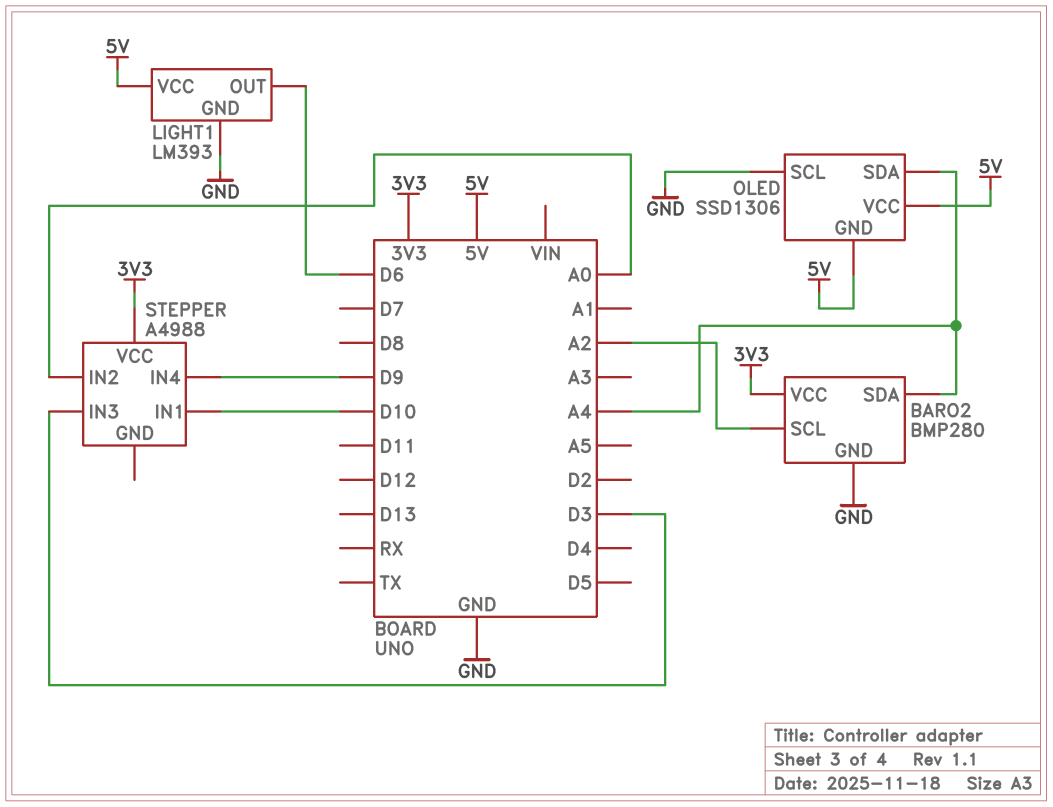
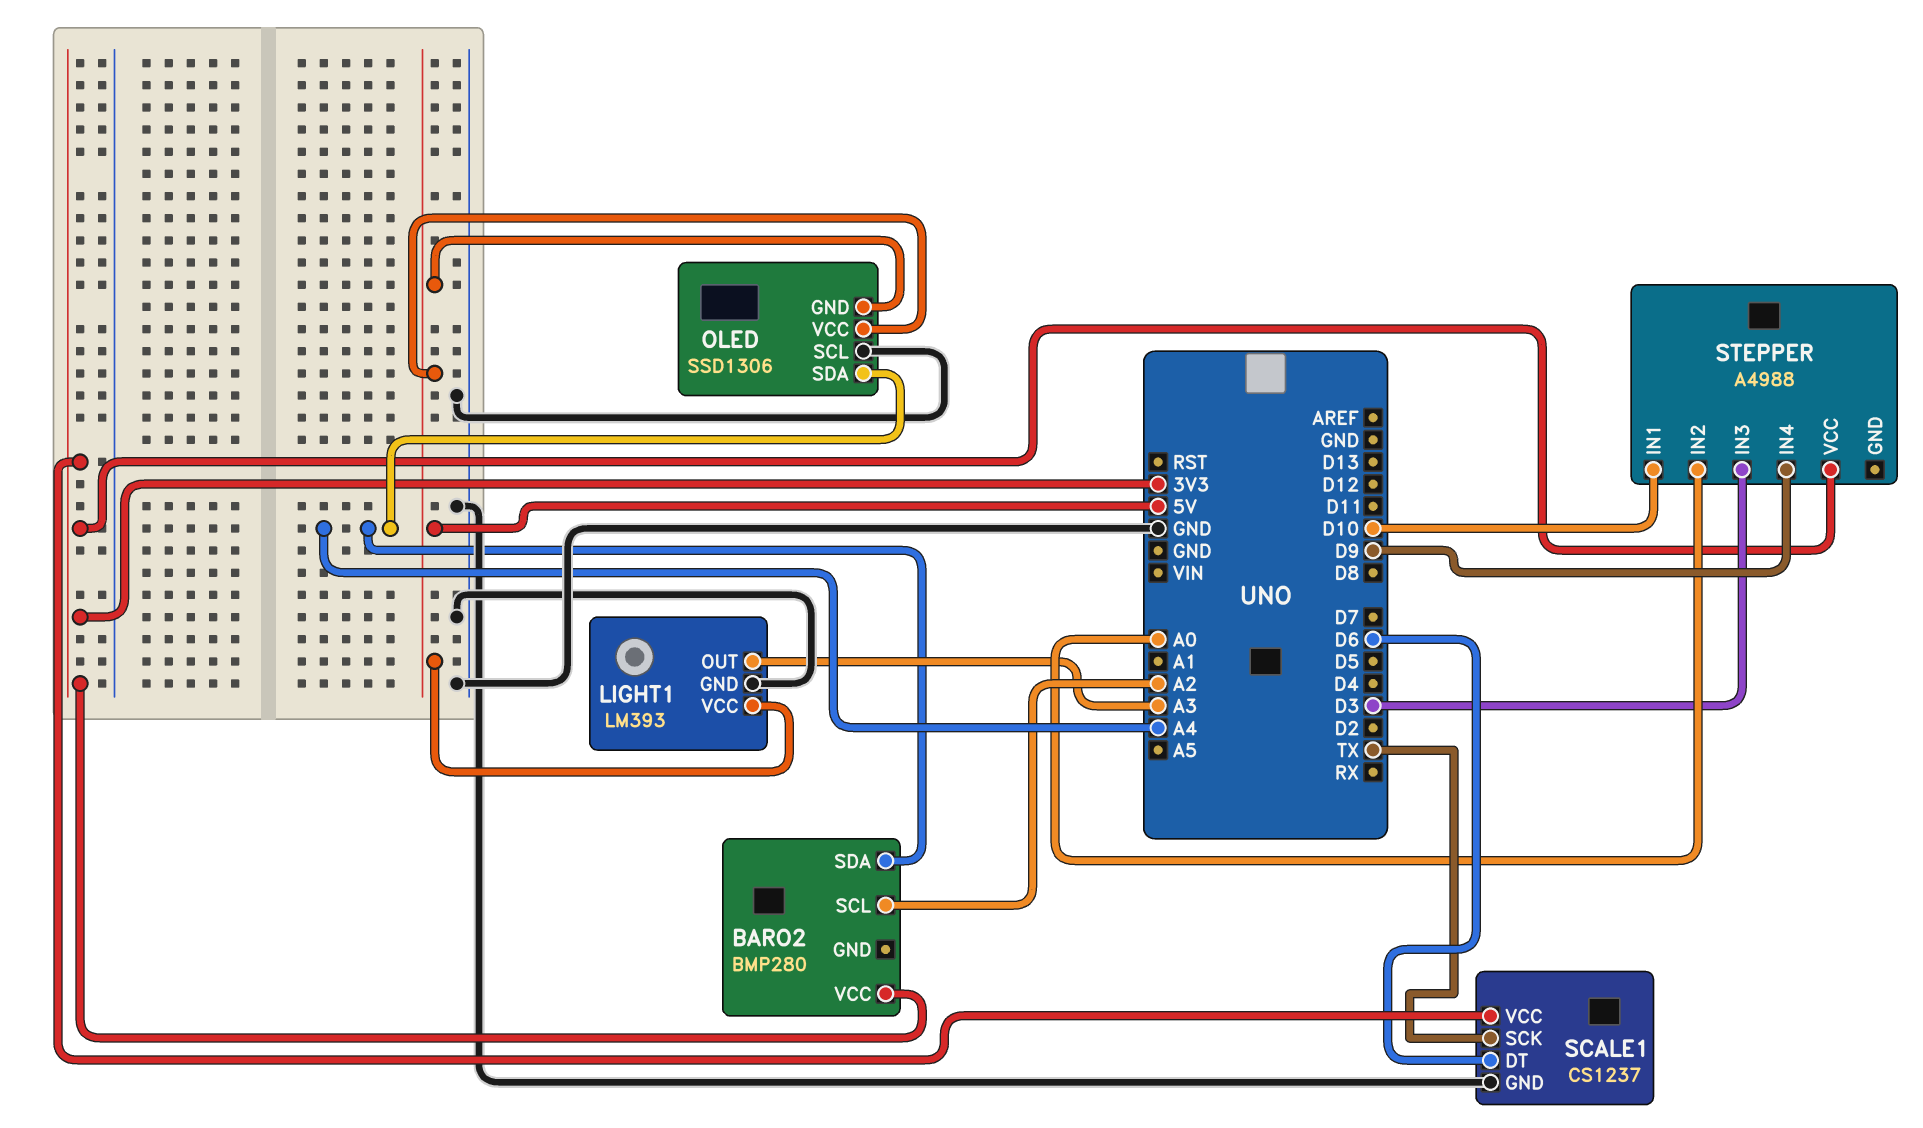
BARO2 pin GND: GND -> none
LIGHT1 pin OUT: D6 -> A3
SCALE1: none -> CS1237
SCALE1 pin DT: none -> D6
SCALE1 pin GND: none -> GND
SCALE1 pin SCK: none -> TX
SCALE1 pin VCC: none -> 3V3

